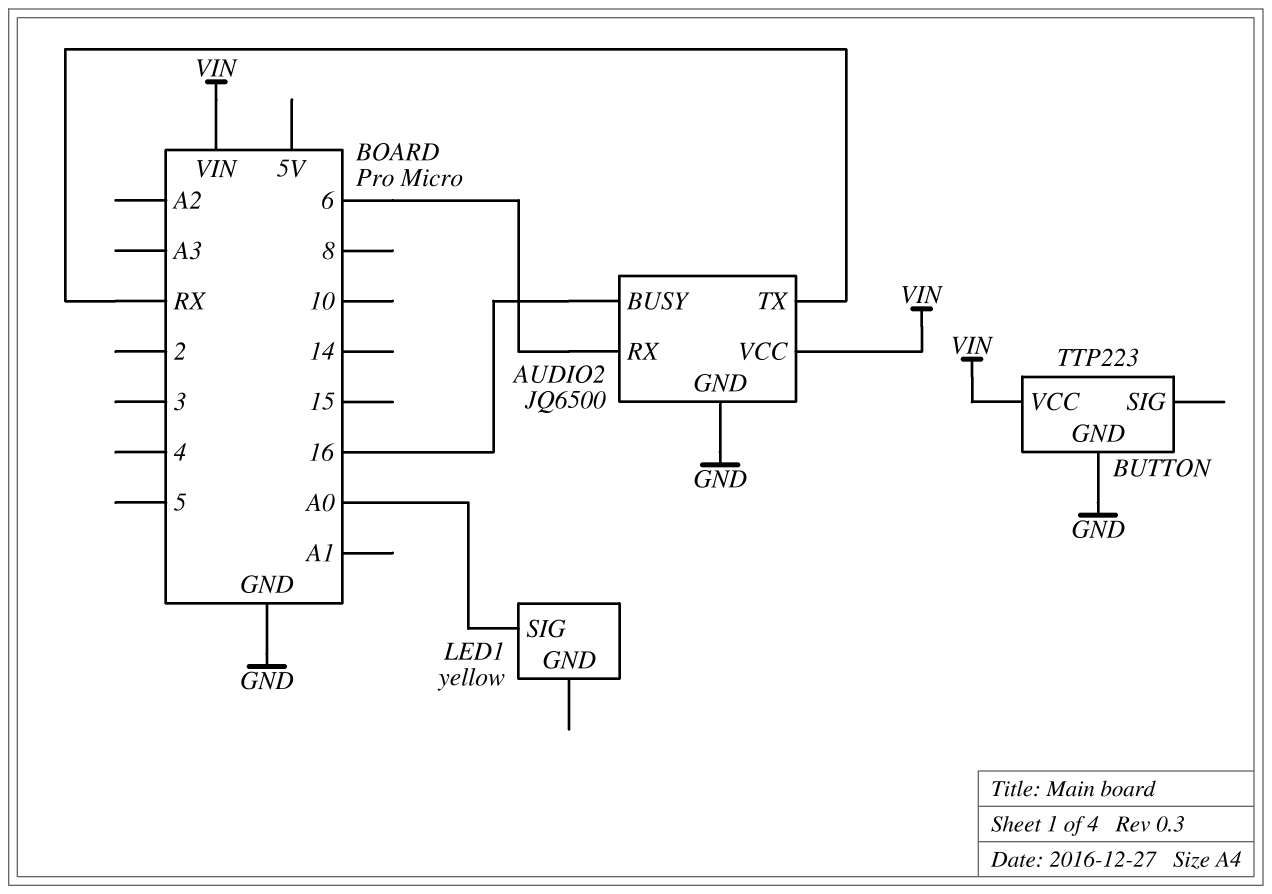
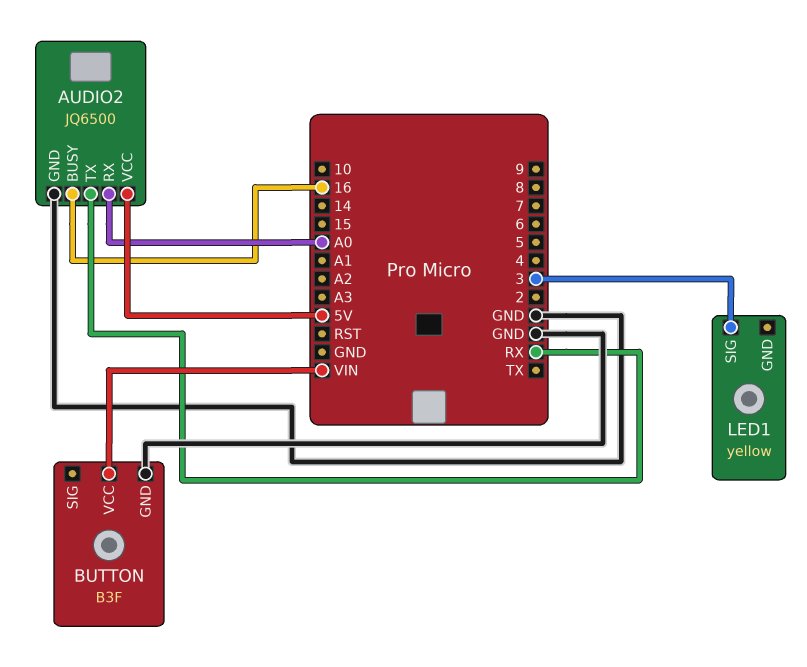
AUDIO2 pin RX: 6 -> A0
AUDIO2 pin VCC: VIN -> 5V
BUTTON: TTP223 -> B3F
LED1 pin SIG: A0 -> 3

